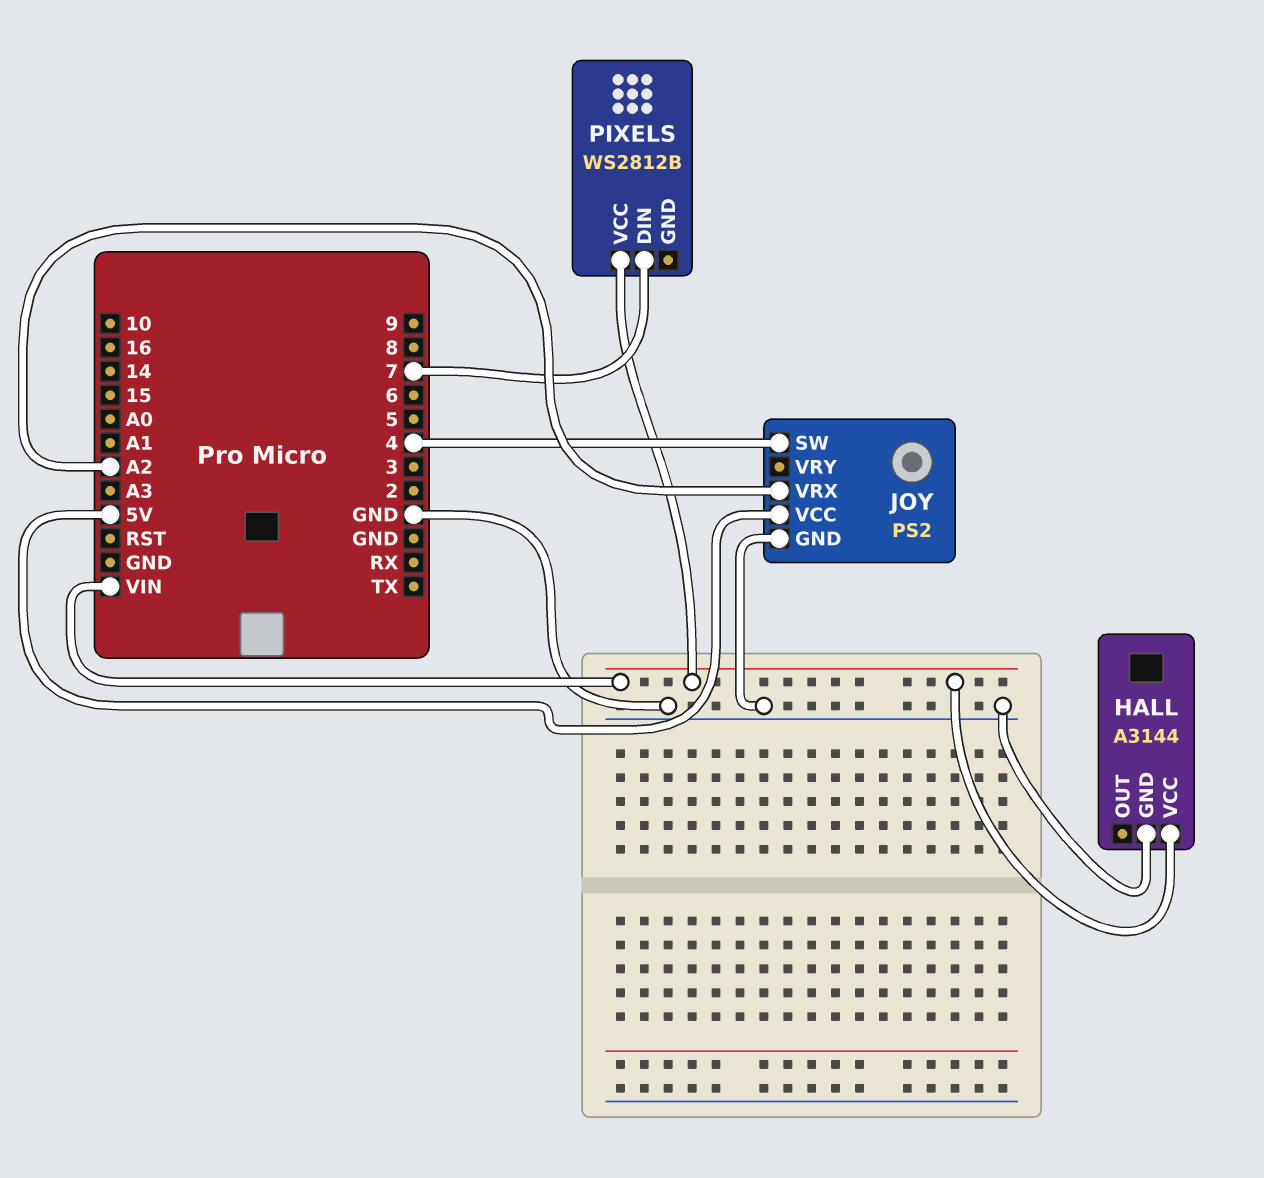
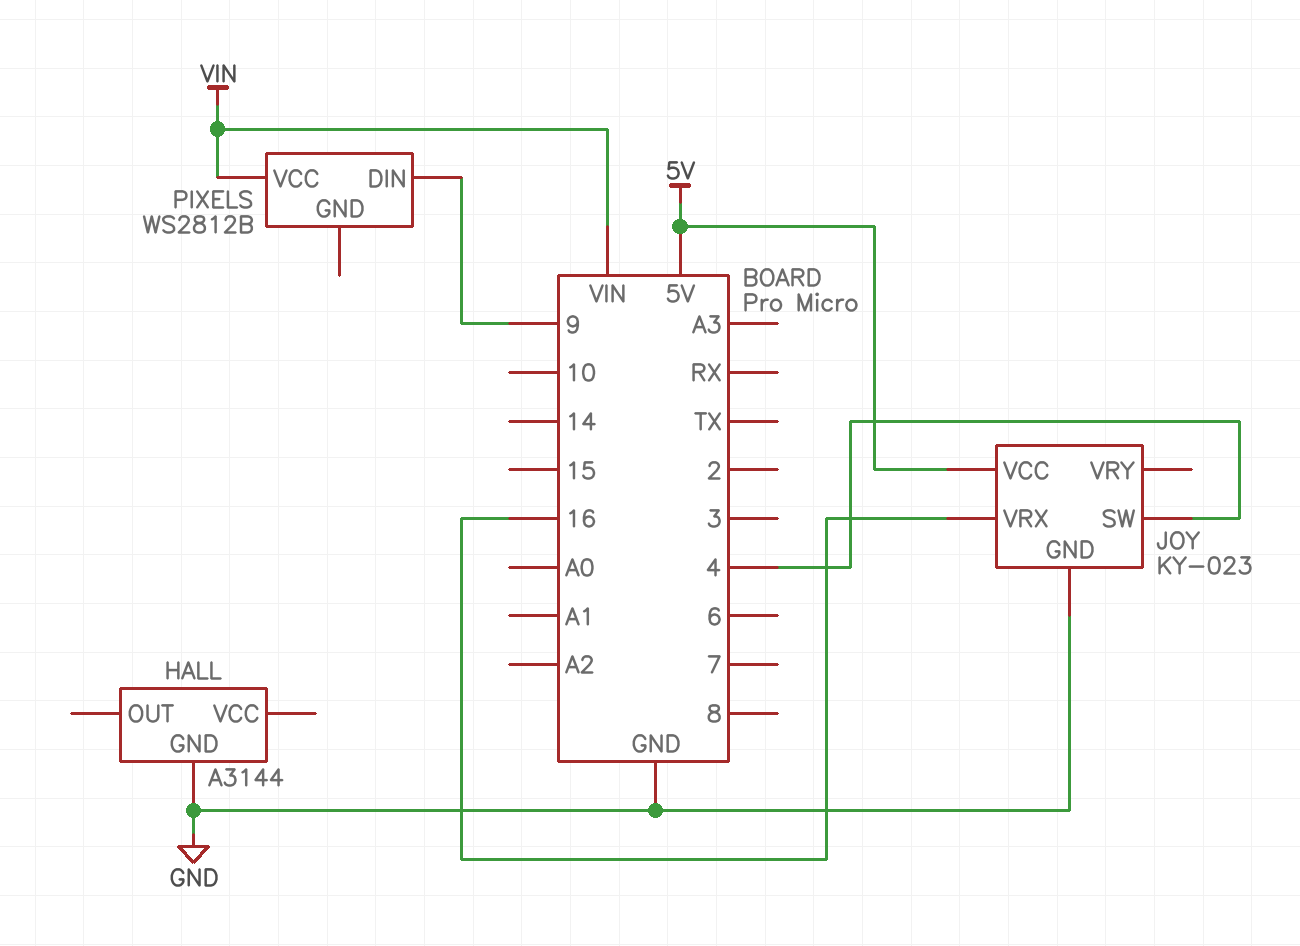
HALL pin VCC: VIN -> none
JOY: PS2 -> KY-023
JOY pin VRX: A2 -> 16
PIXELS pin DIN: 7 -> 9

